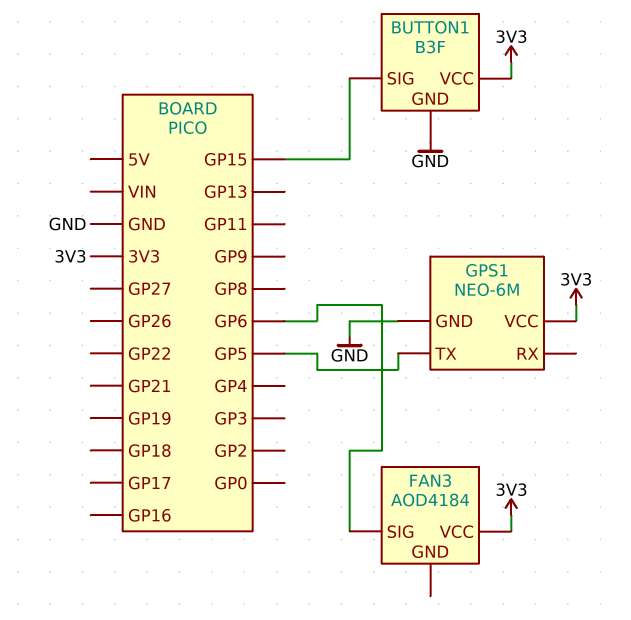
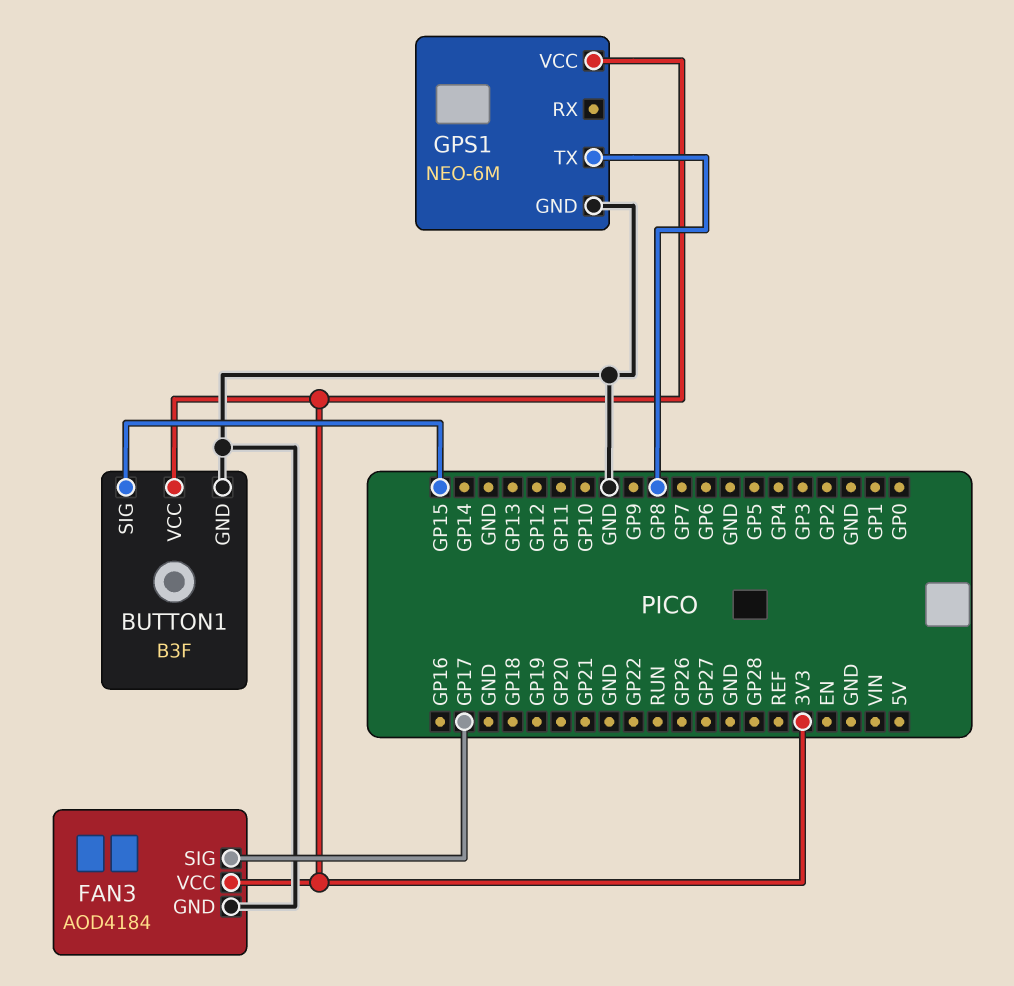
FAN3 pin GND: none -> GND
FAN3 pin SIG: GP6 -> GP17
GPS1 pin TX: GP5 -> GP8

